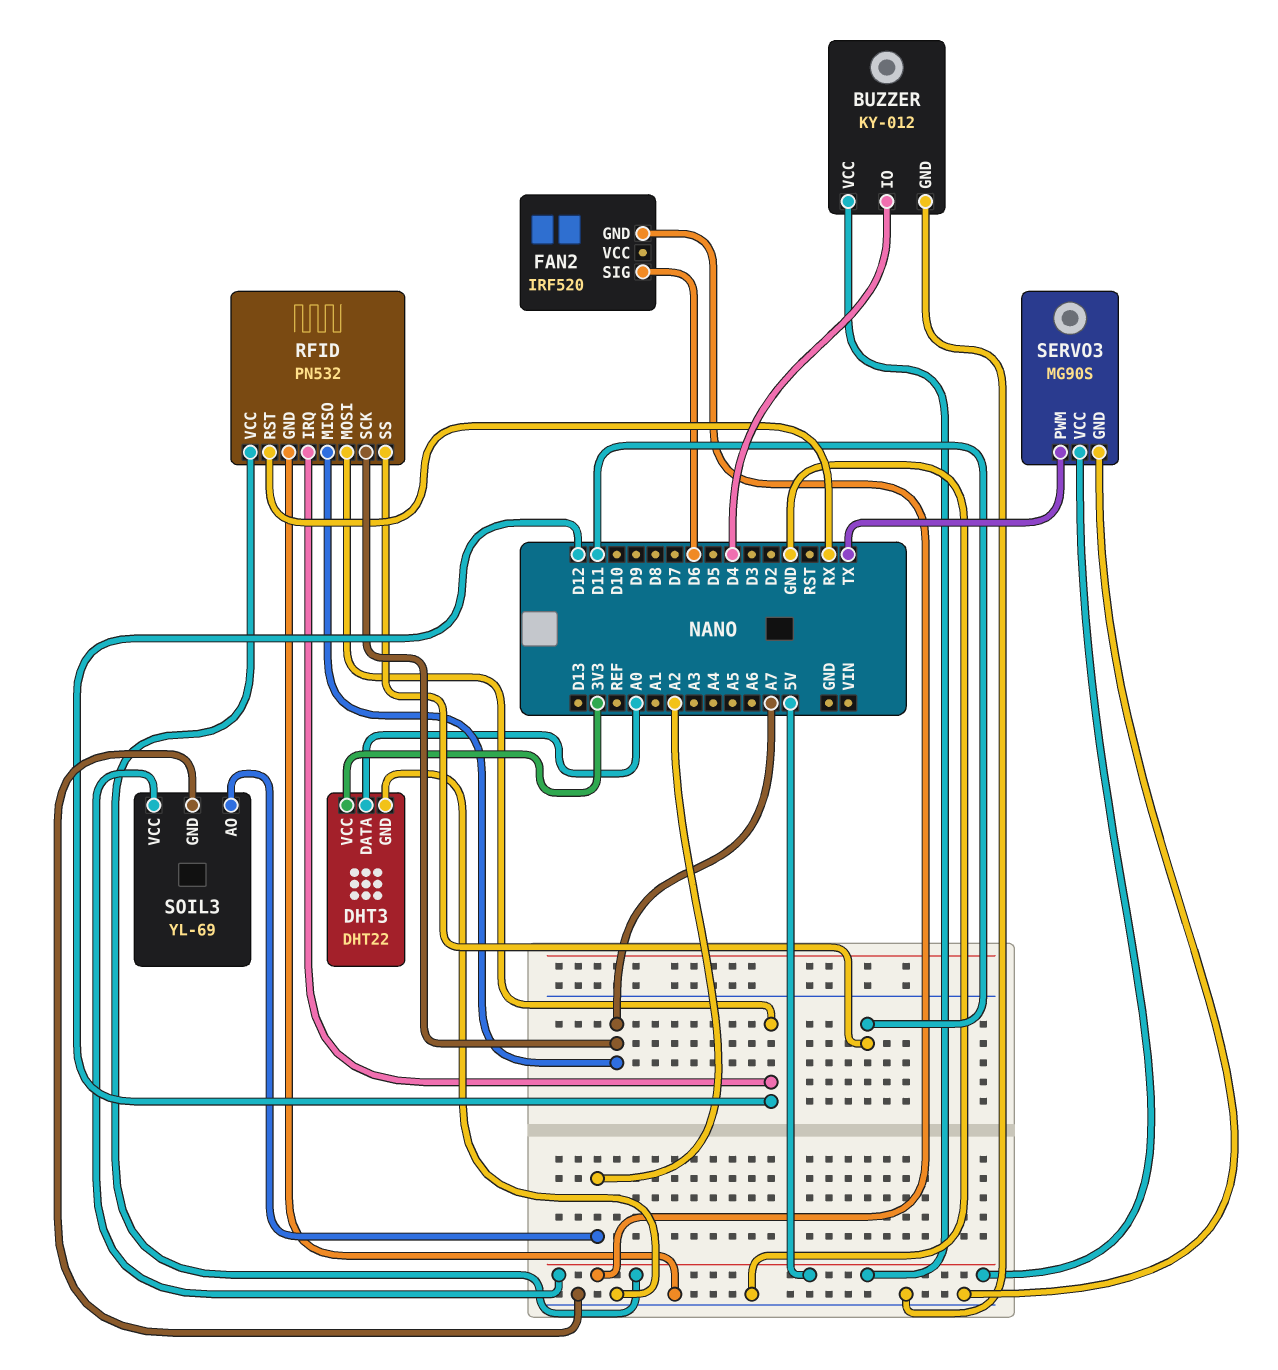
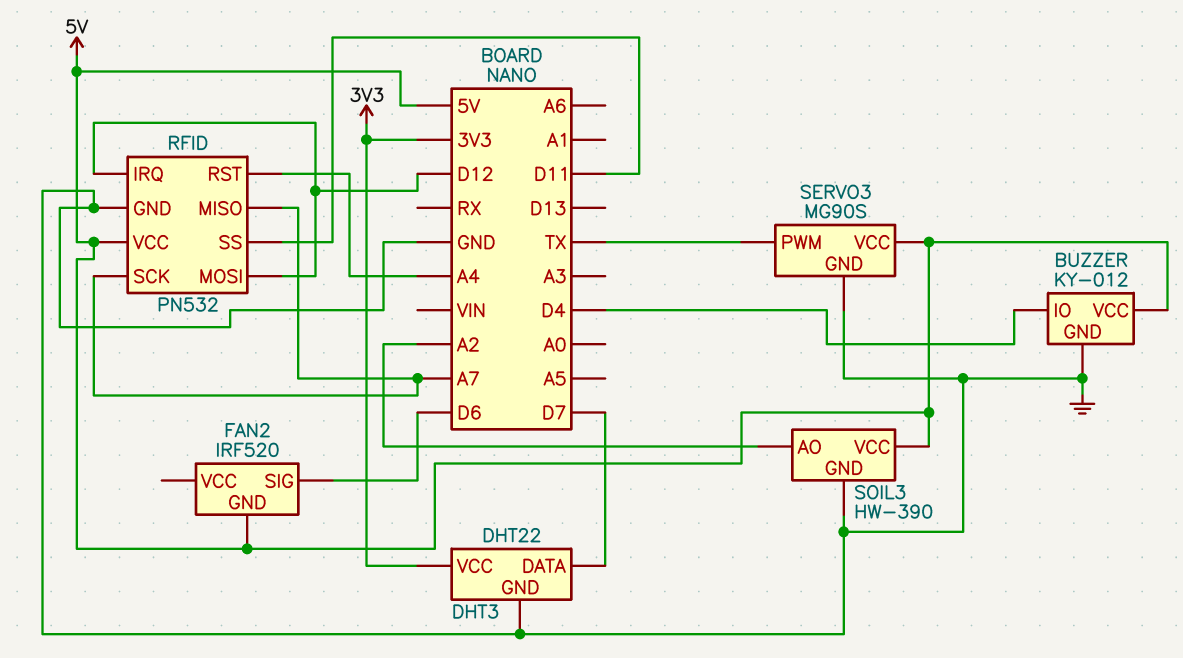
DHT3 pin DATA: A0 -> D7
RFID pin RST: RX -> A4
SOIL3: YL-69 -> HW-390

